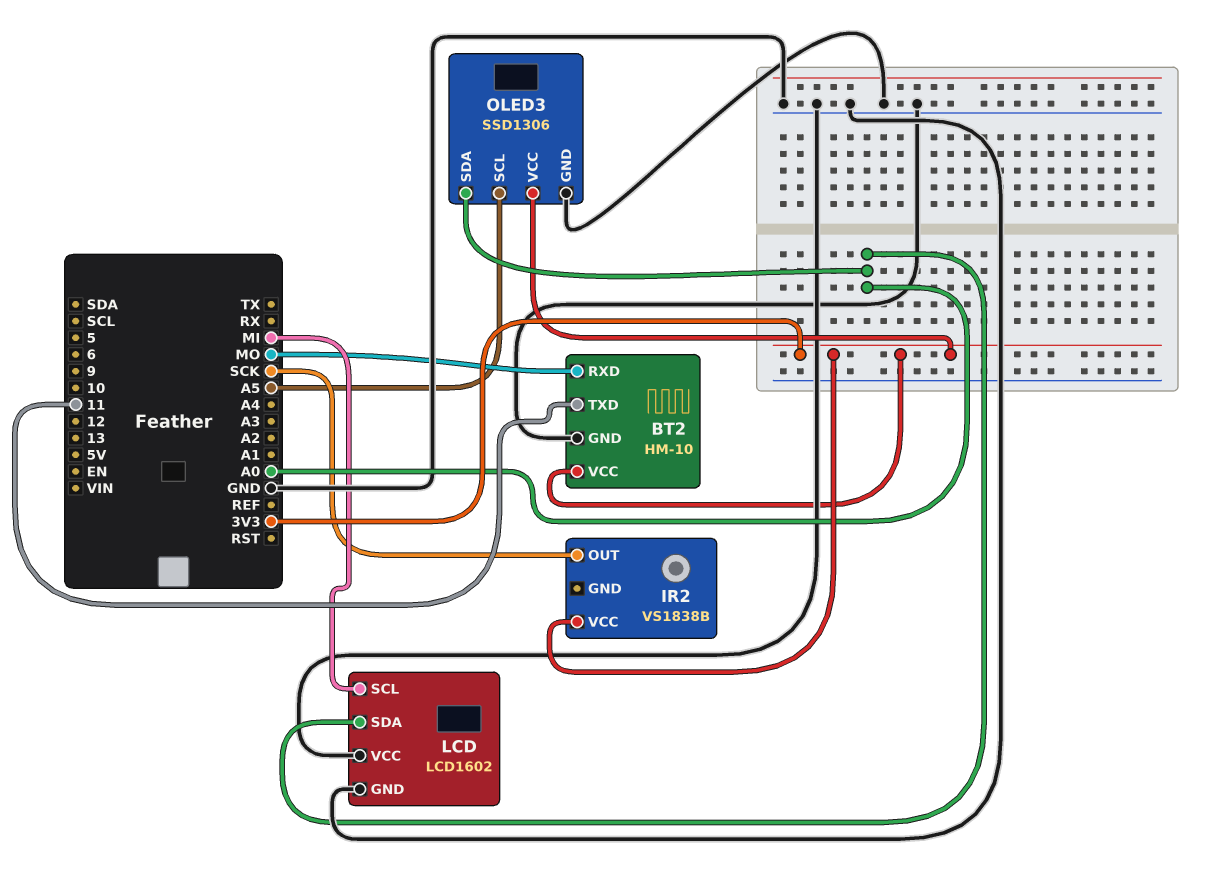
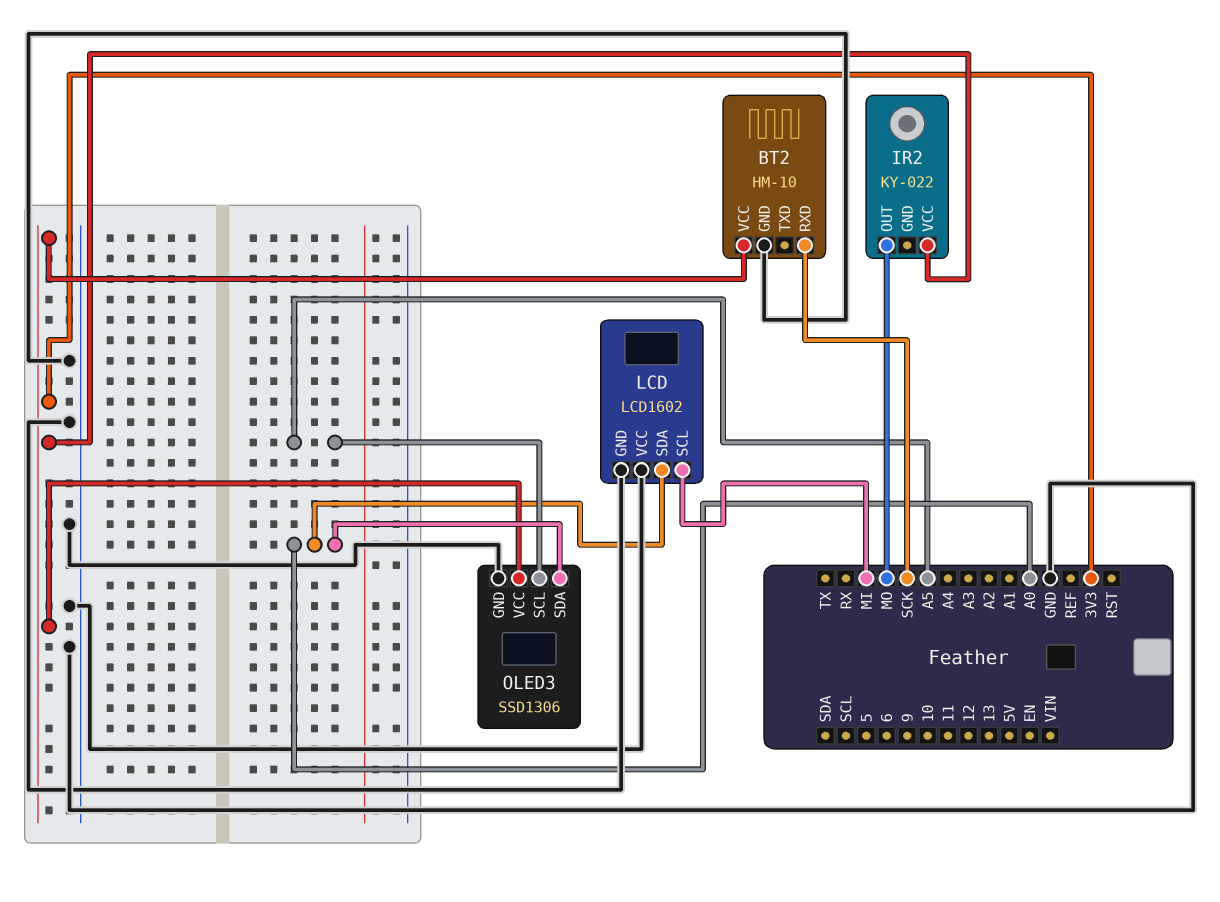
BT2 pin RXD: MO -> SCK
BT2 pin TXD: 11 -> none
IR2: VS1838B -> KY-022
IR2 pin OUT: SCK -> MO

